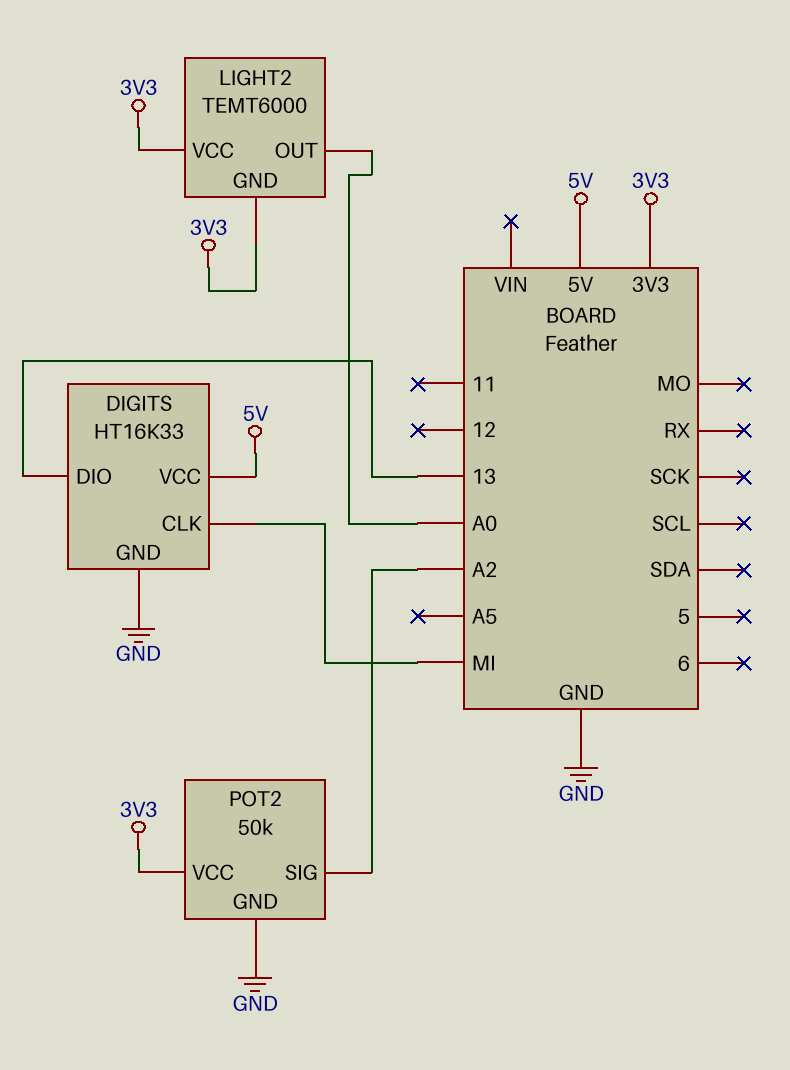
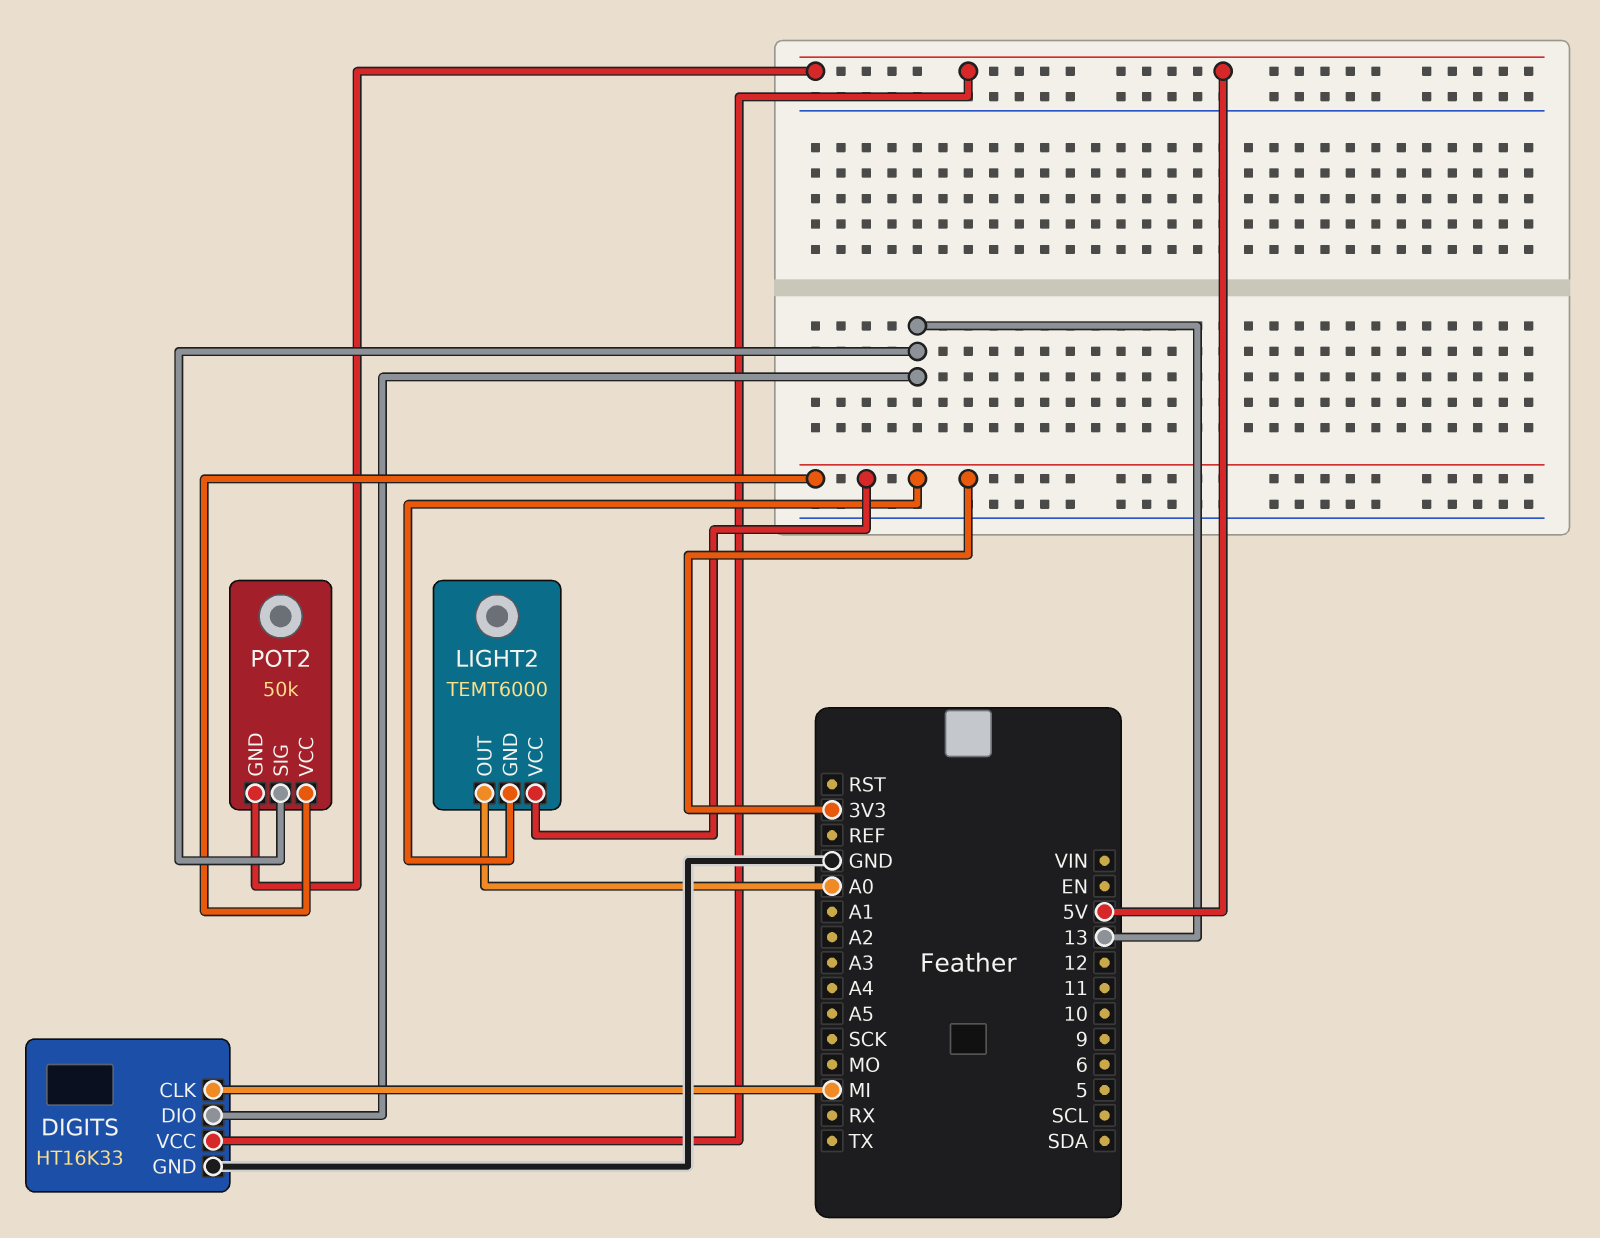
POT2 pin GND: GND -> 5V
POT2 pin SIG: A2 -> 13

